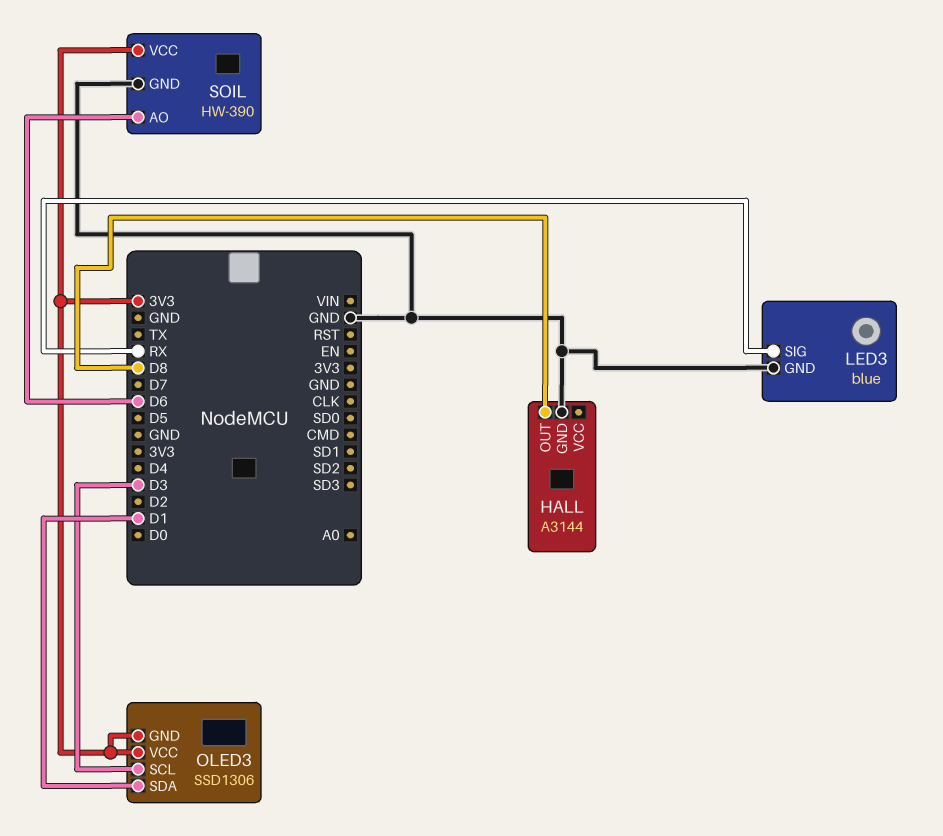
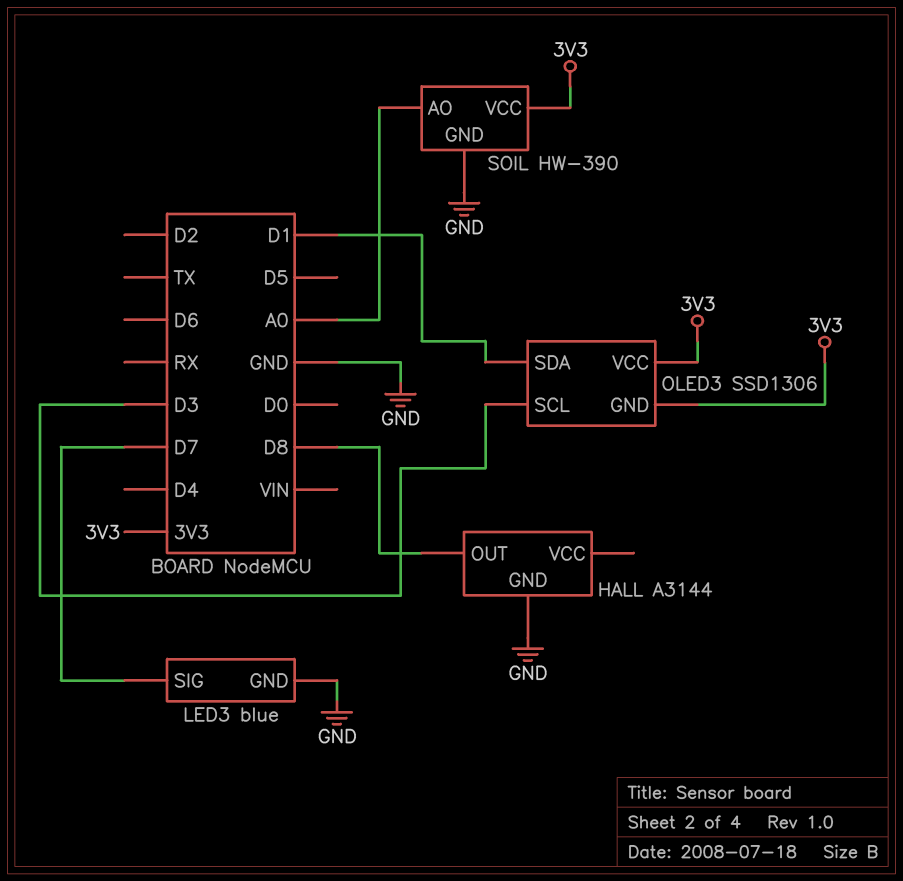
LED3 pin SIG: RX -> D7
SOIL pin AO: D6 -> A0

